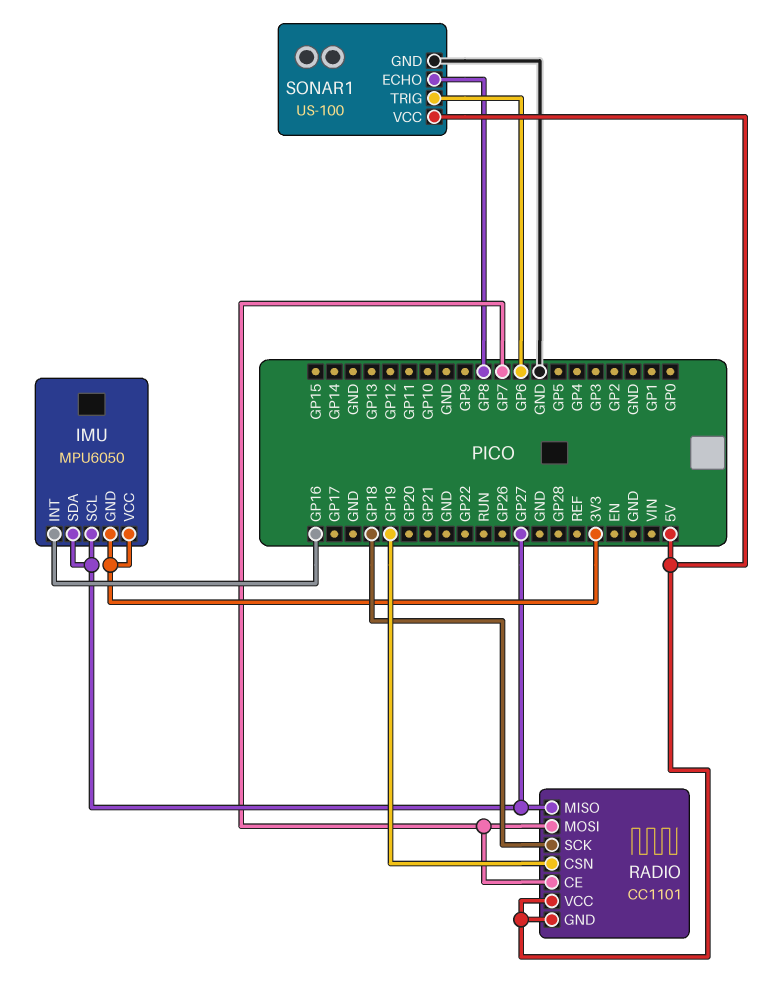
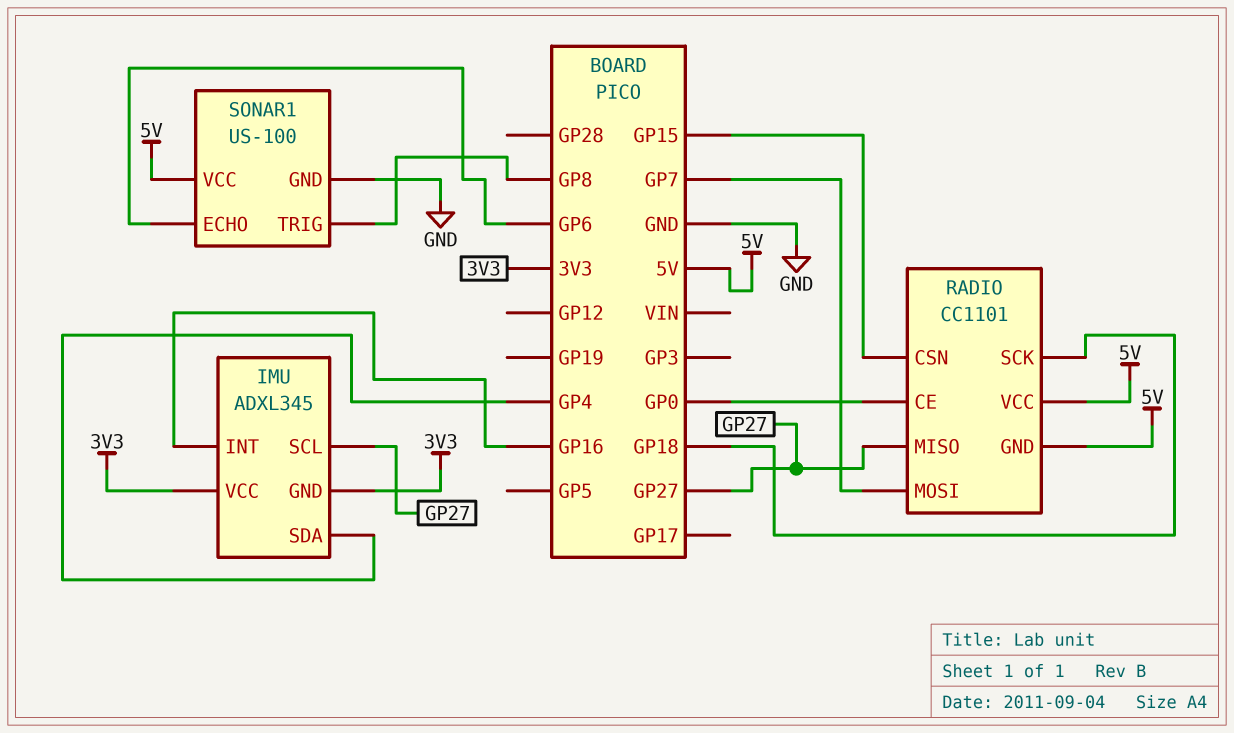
IMU: MPU6050 -> ADXL345
IMU pin SDA: GP27 -> GP4
RADIO pin CE: GP7 -> GP0
RADIO pin CSN: GP19 -> GP15
SONAR1 pin ECHO: GP8 -> GP6
SONAR1 pin TRIG: GP6 -> GP8

